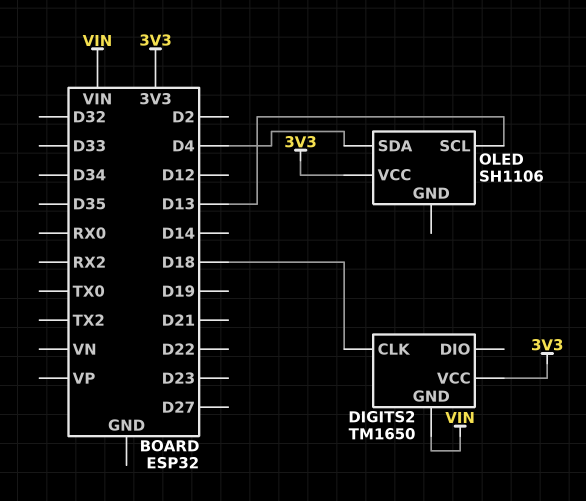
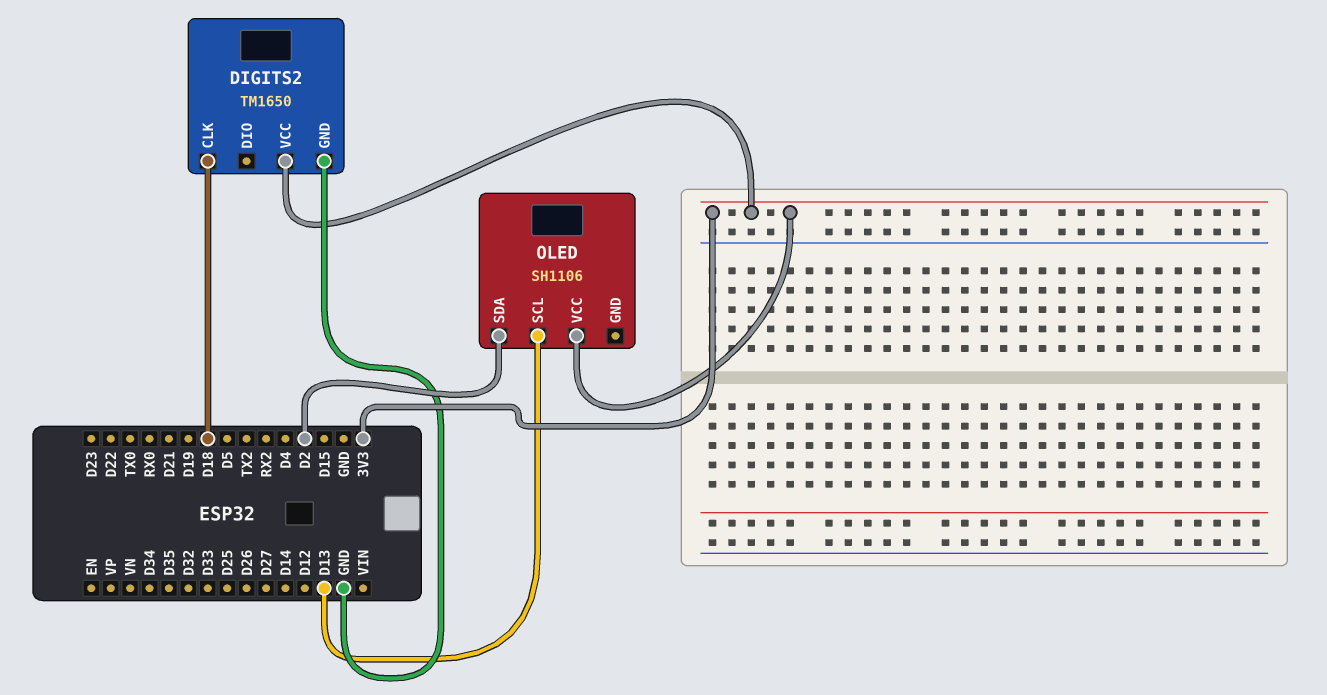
DIGITS2 pin GND: VIN -> GND
OLED pin SDA: D4 -> D2

